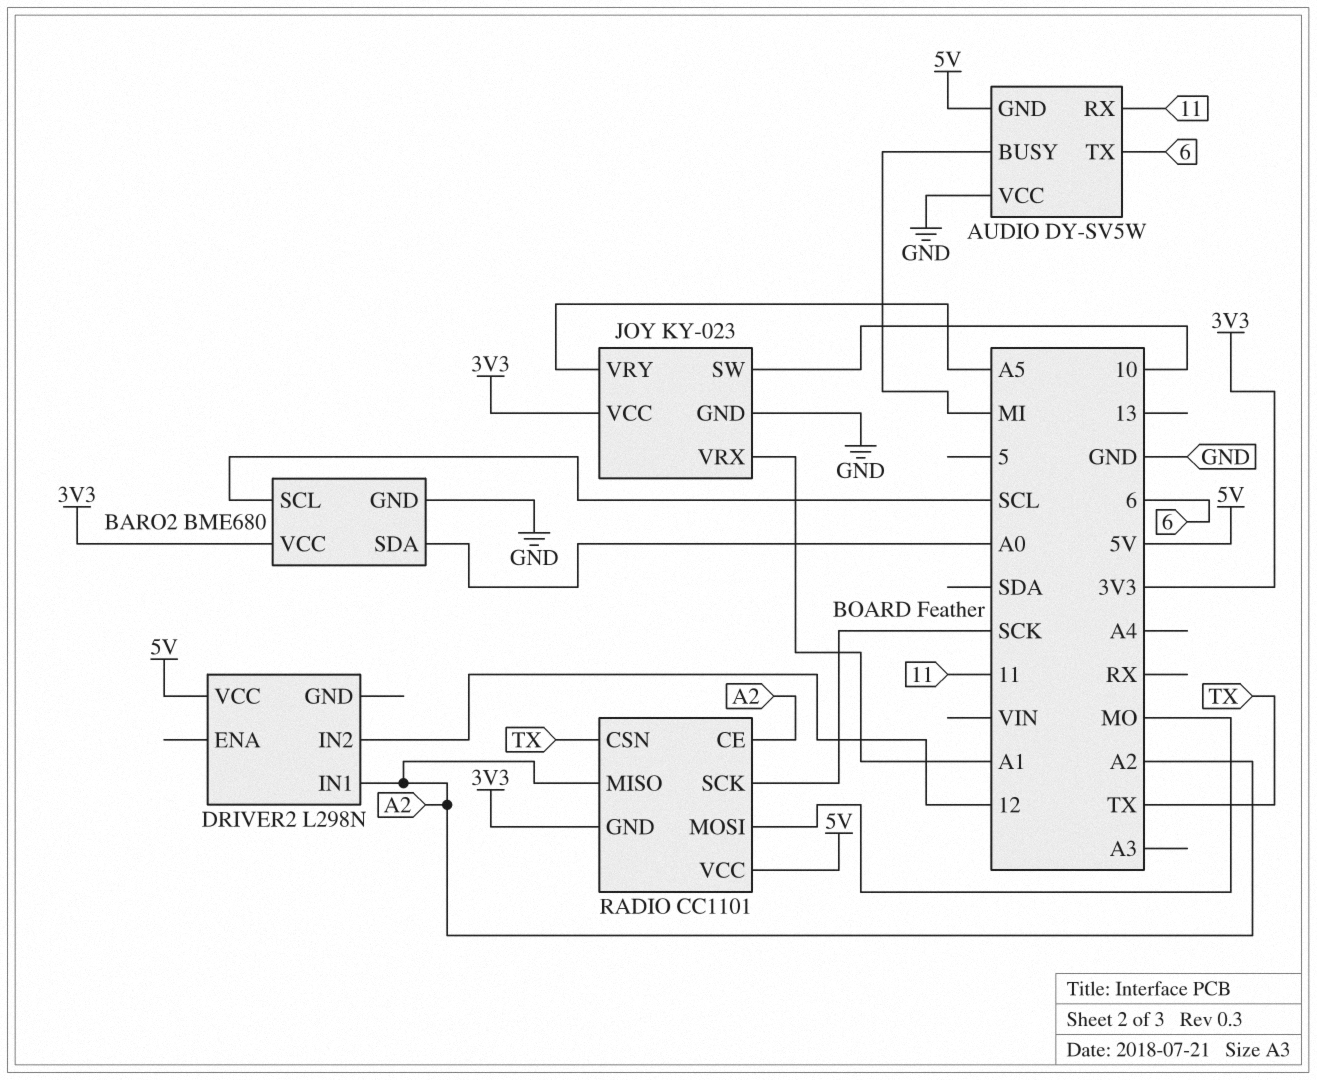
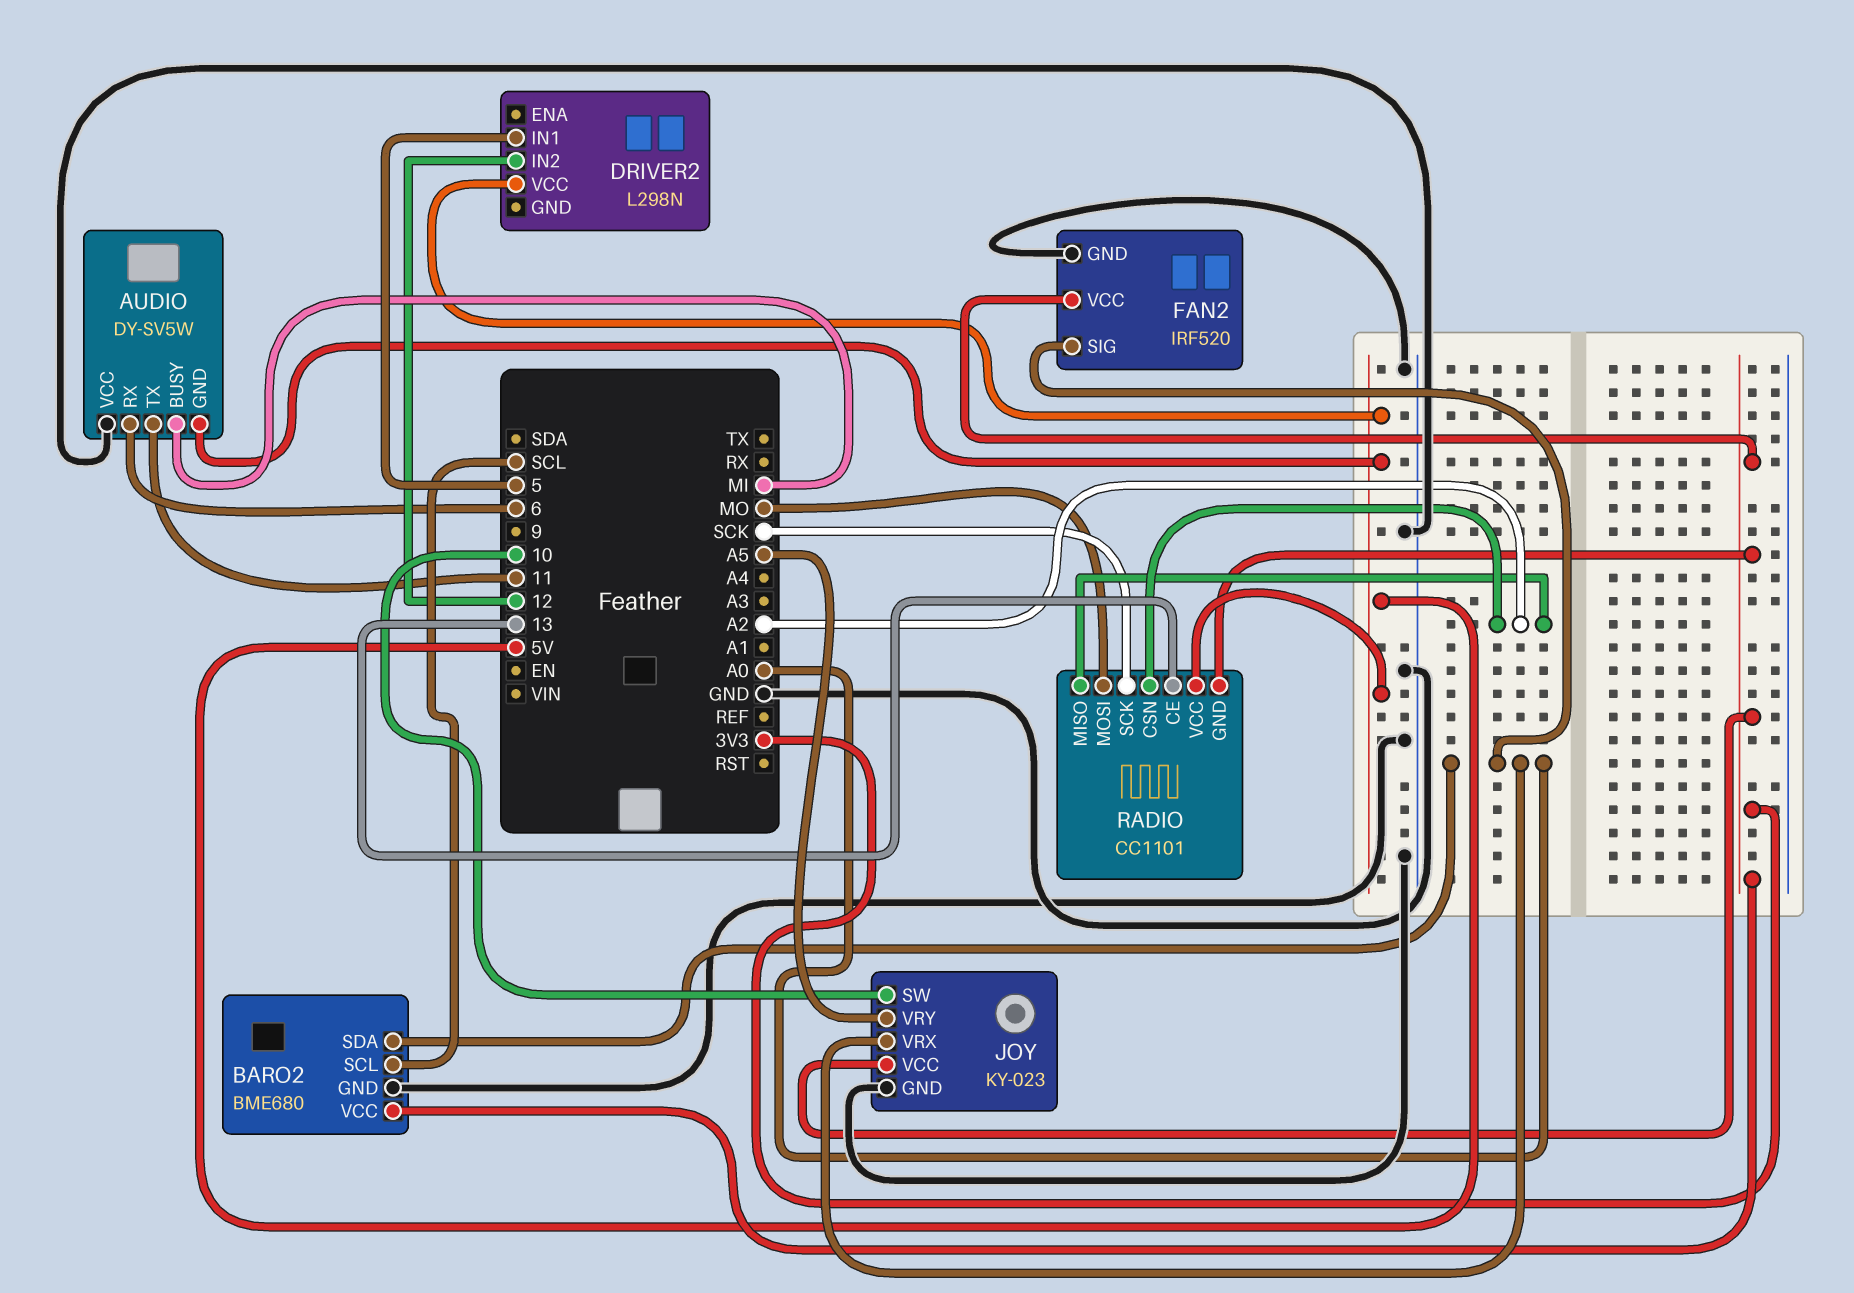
AUDIO pin RX: 11 -> 6
AUDIO pin TX: 6 -> 11
DRIVER2 pin IN1: A2 -> 5
FAN2: none -> IRF520
FAN2 pin GND: none -> GND
FAN2 pin SIG: none -> A0
FAN2 pin VCC: none -> 3V3
JOY pin VRX: A1 -> A0
RADIO pin CE: A2 -> 13
RADIO pin CSN: TX -> A2

